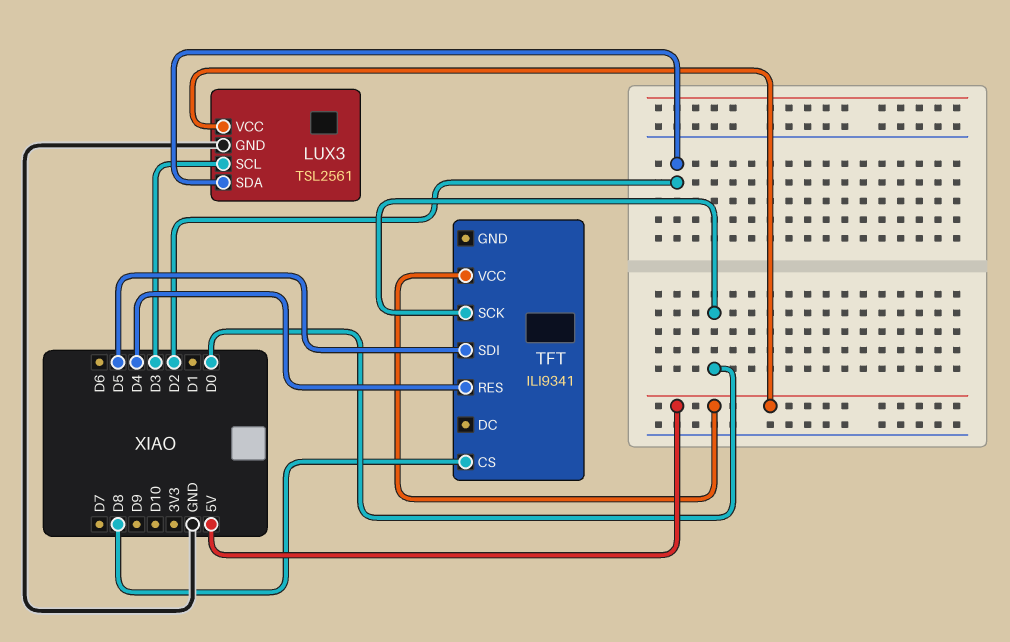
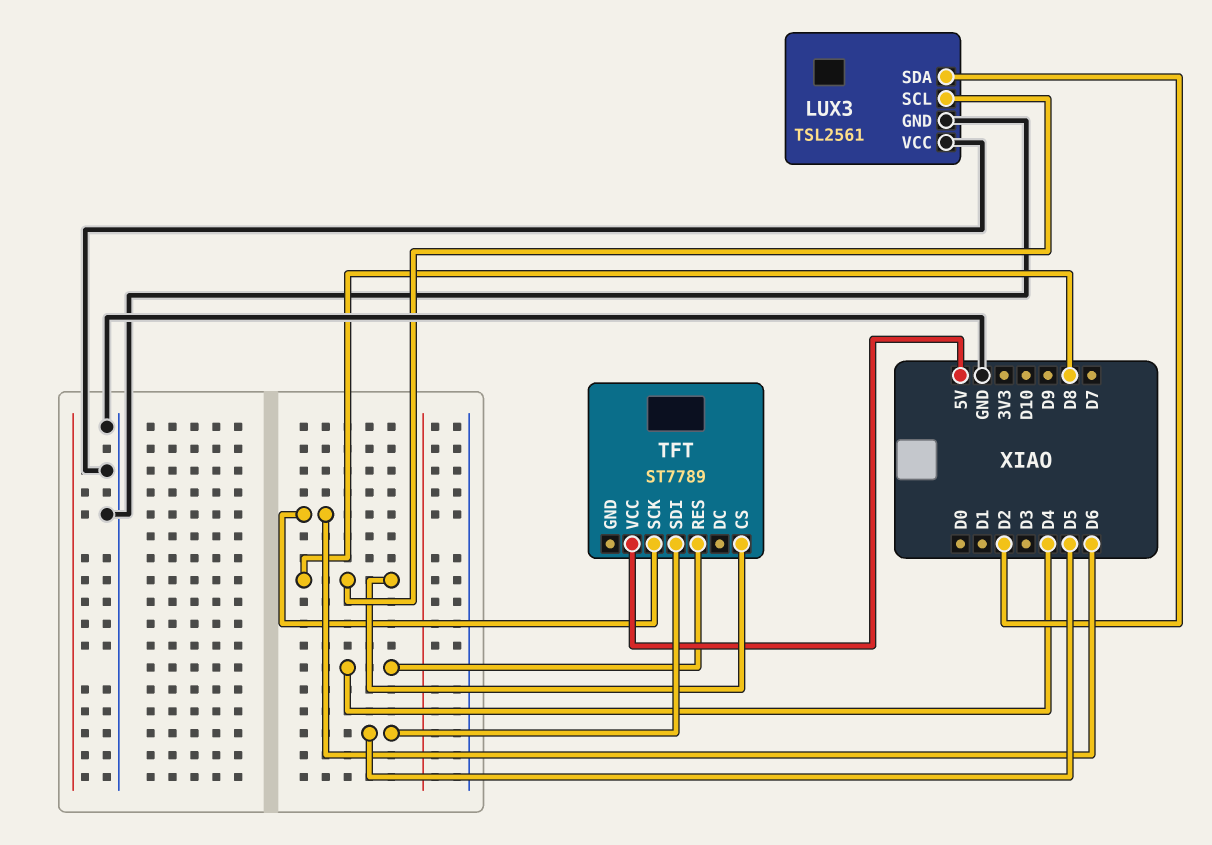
LUX3 pin SCL: D3 -> D8
LUX3 pin VCC: 5V -> GND
TFT: ILI9341 -> ST7789
TFT pin SCK: D0 -> D6

